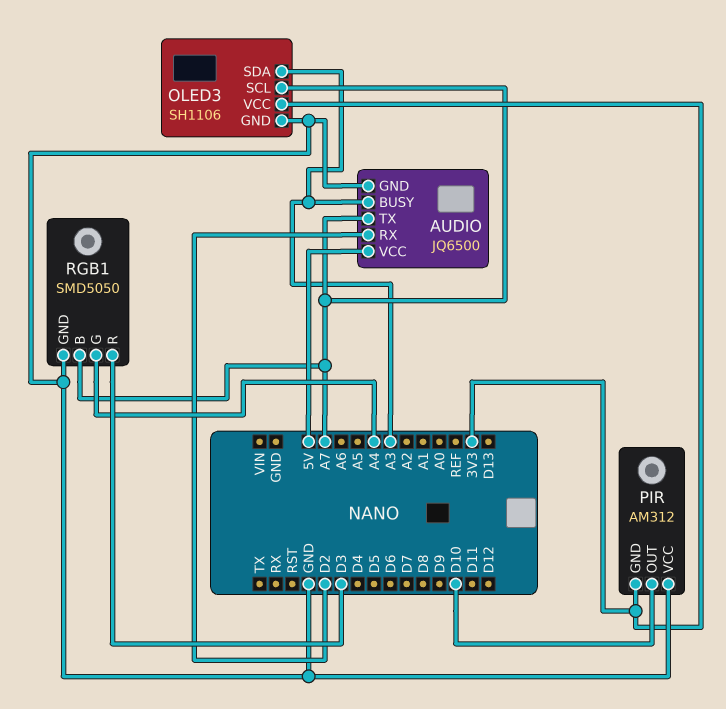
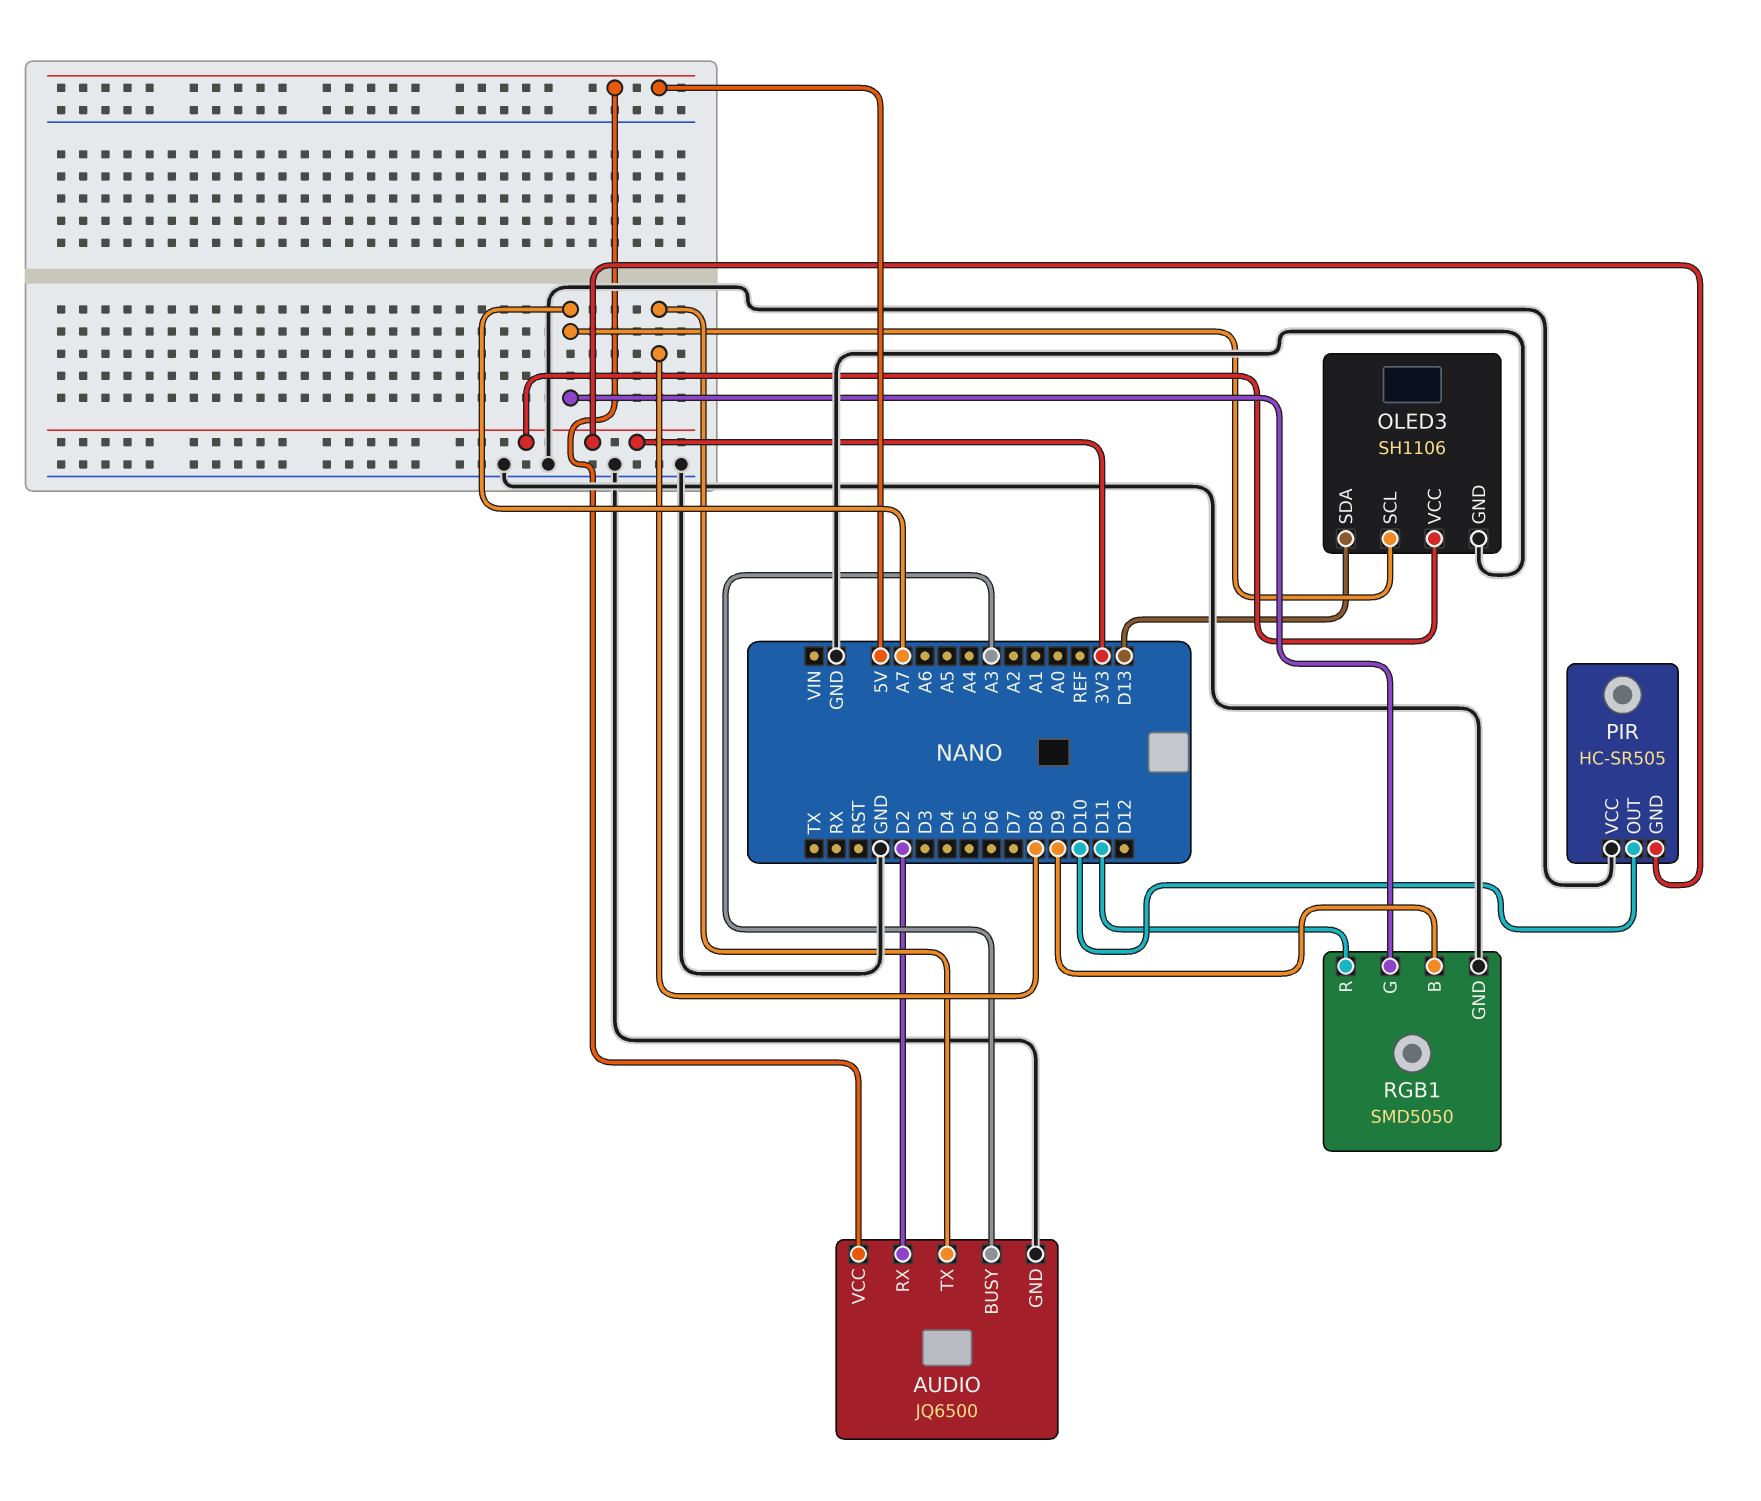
AUDIO pin TX: A7 -> D8
OLED3 pin SDA: A3 -> D13
PIR: AM312 -> HC-SR505
RGB1 pin B: A7 -> D9
RGB1 pin G: A4 -> A7
RGB1 pin R: D3 -> D11

